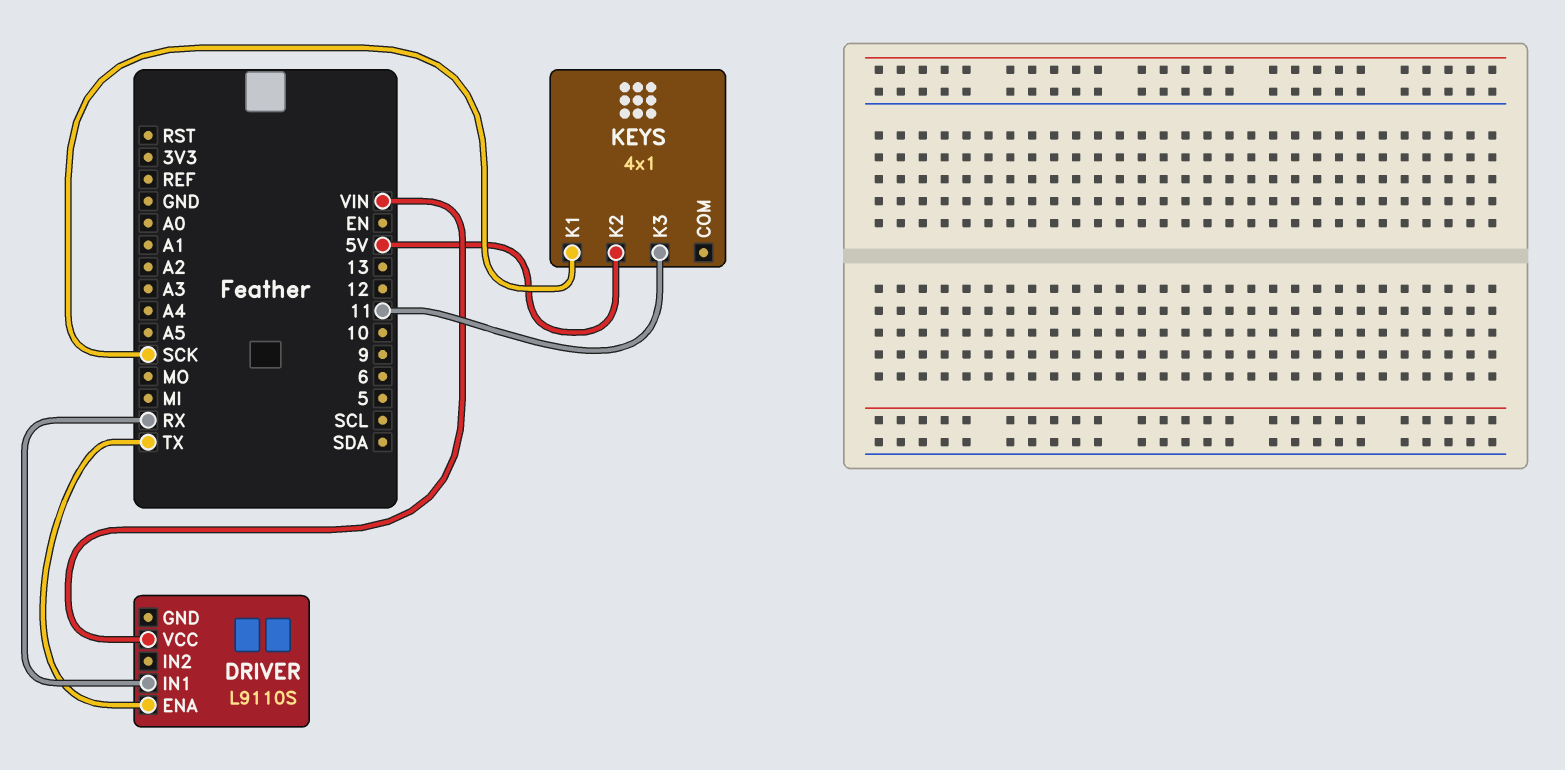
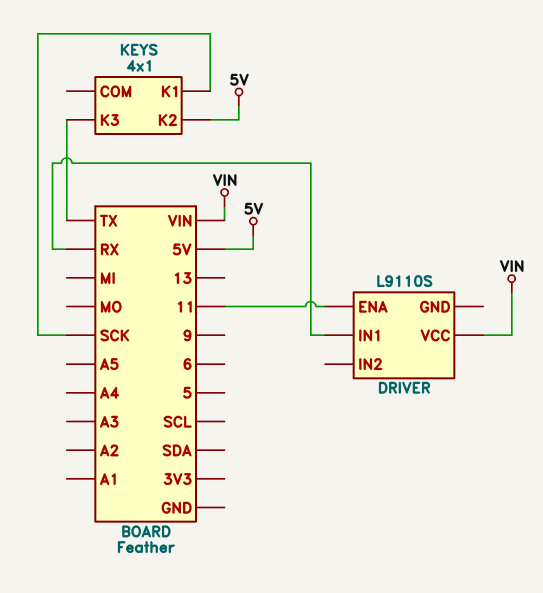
DRIVER pin ENA: TX -> 11
KEYS pin K3: 11 -> TX

